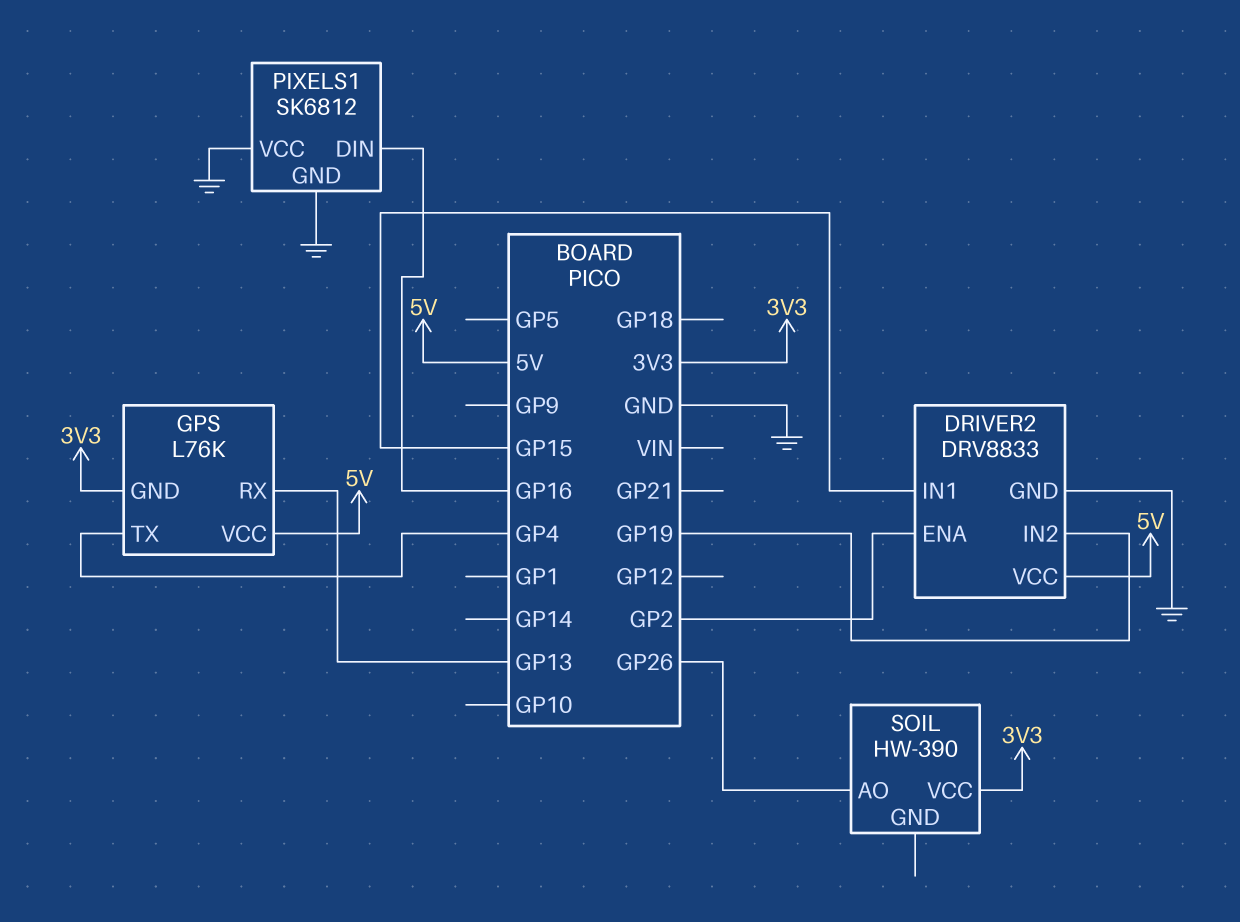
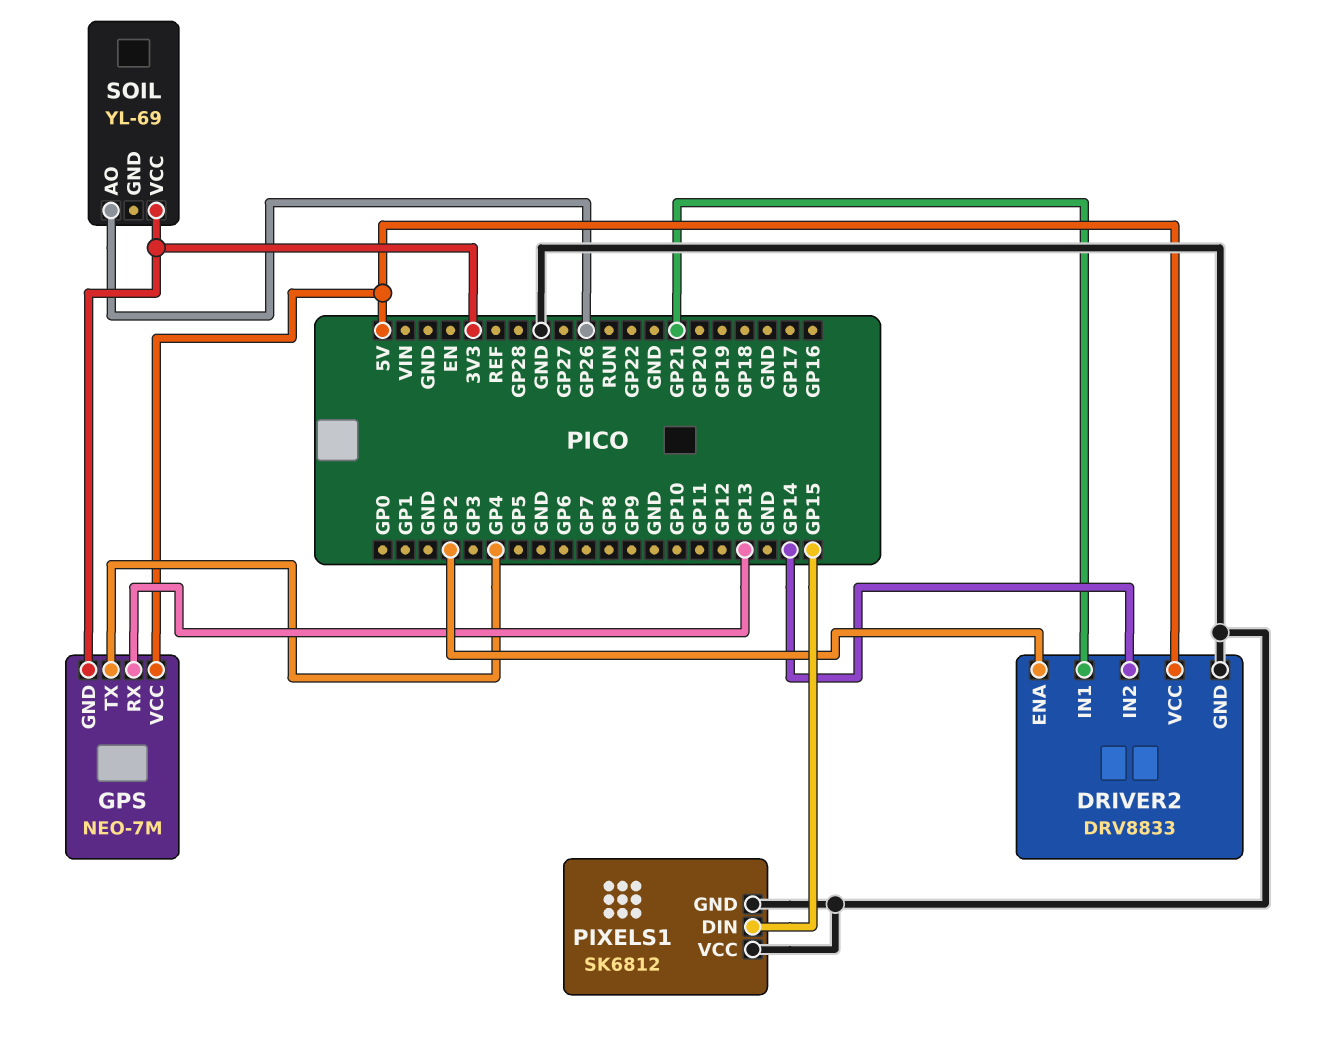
DRIVER2 pin IN1: GP15 -> GP21
DRIVER2 pin IN2: GP19 -> GP14
GPS: L76K -> NEO-7M
PIXELS1 pin DIN: GP16 -> GP15
SOIL: HW-390 -> YL-69

